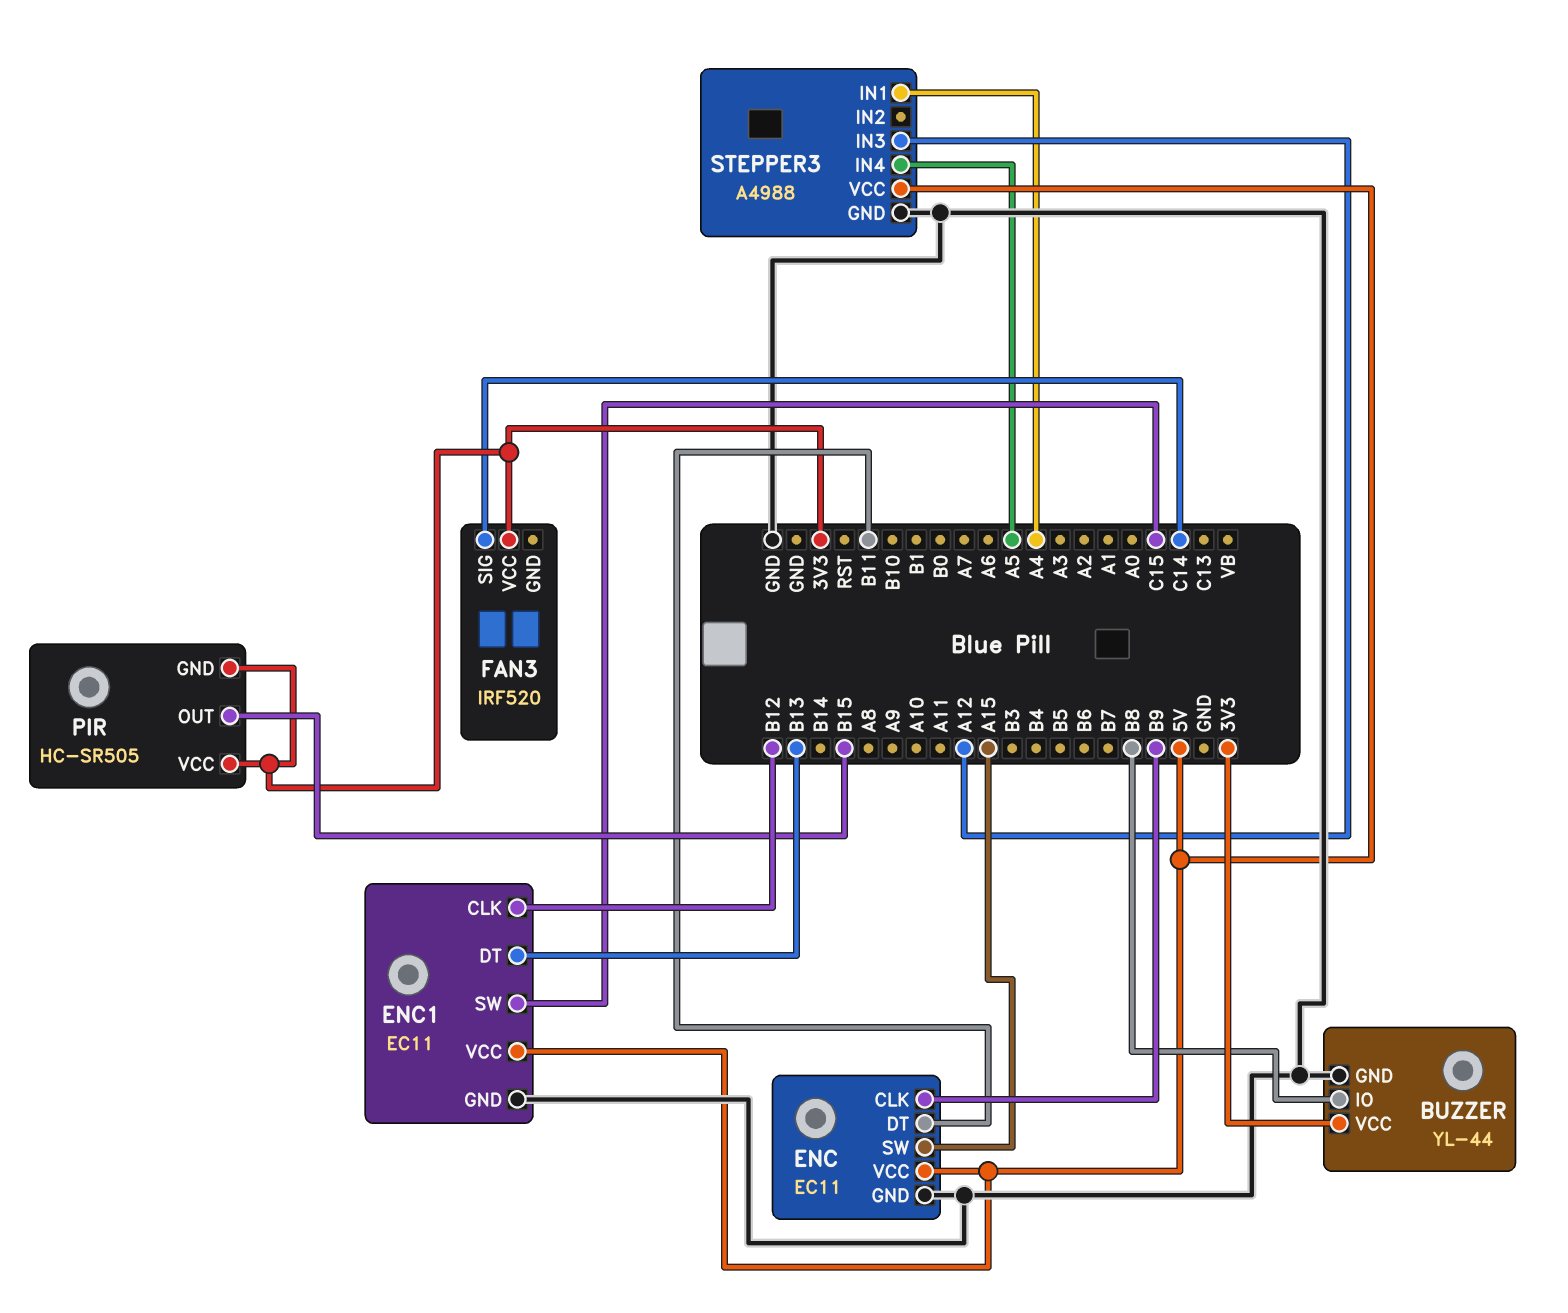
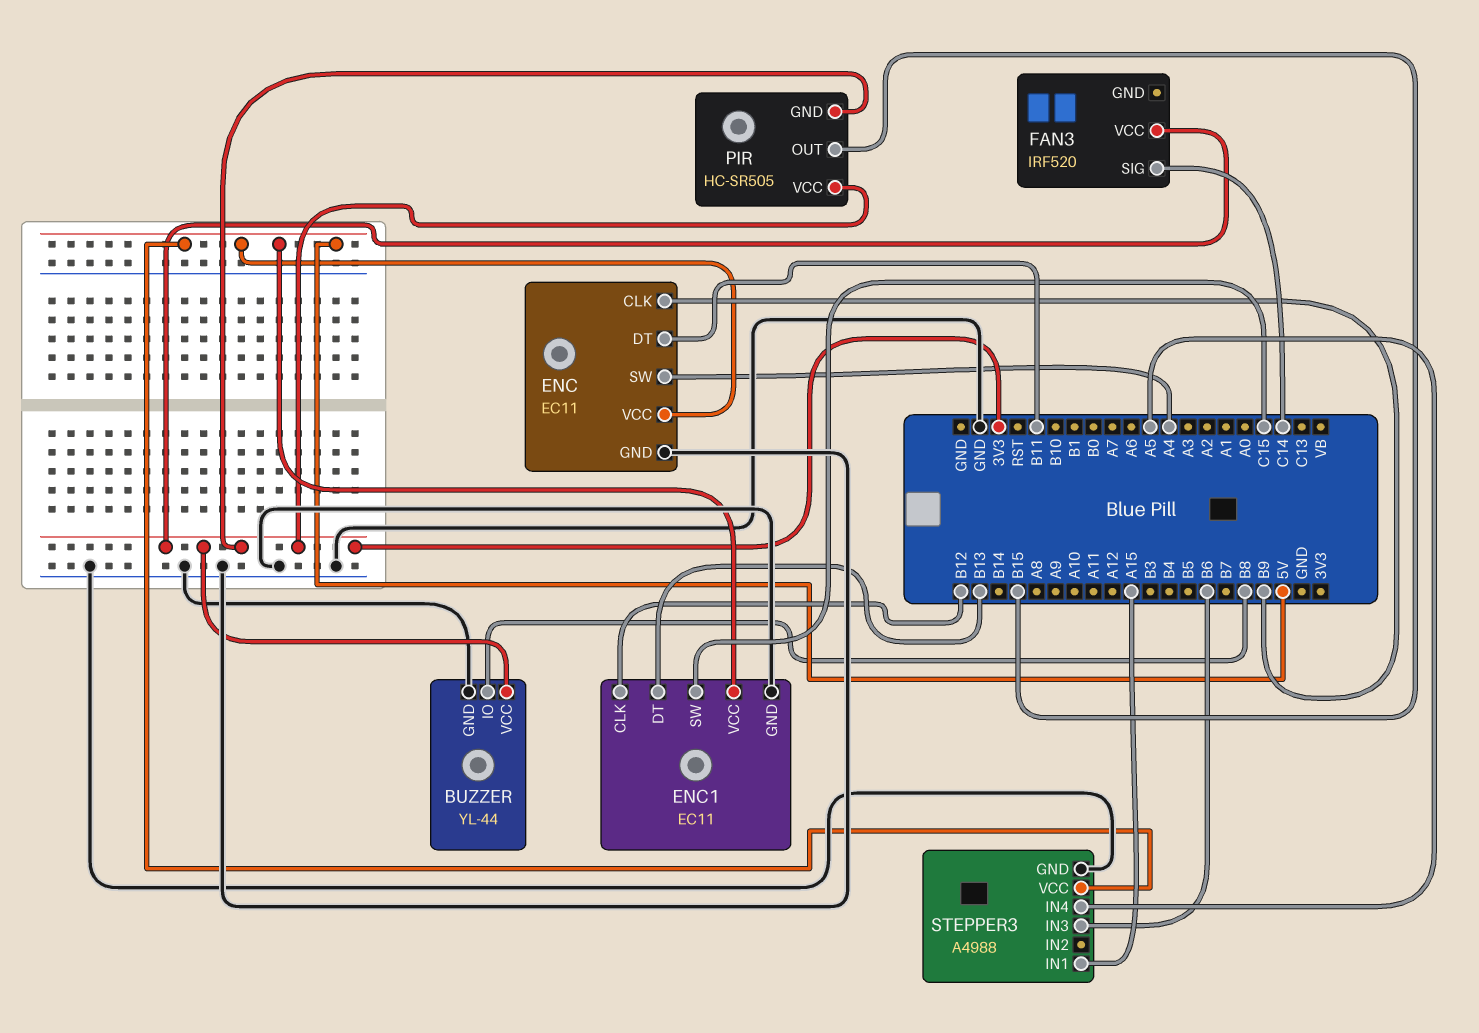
ENC pin SW: A15 -> A4
STEPPER3 pin IN1: A4 -> A15
STEPPER3 pin IN3: A12 -> B6

